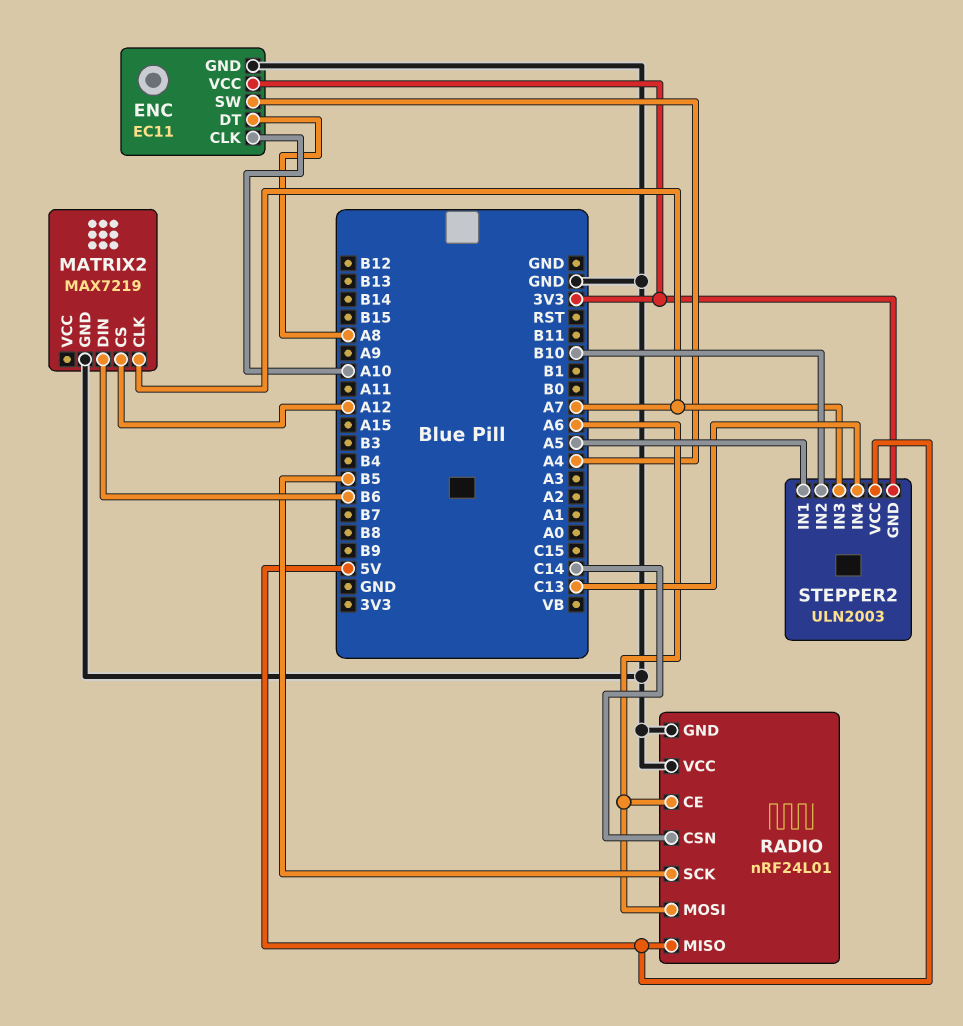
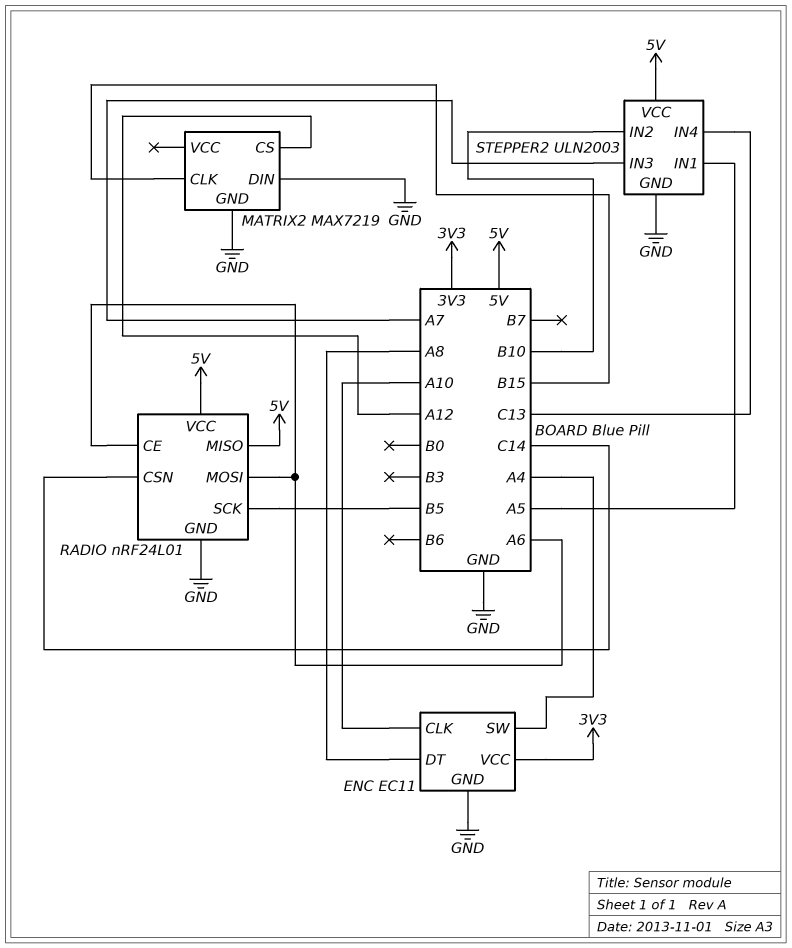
MATRIX2 pin CLK: A7 -> B15
MATRIX2 pin DIN: B6 -> GND
RADIO pin VCC: GND -> 5V
STEPPER2 pin GND: 3V3 -> GND

